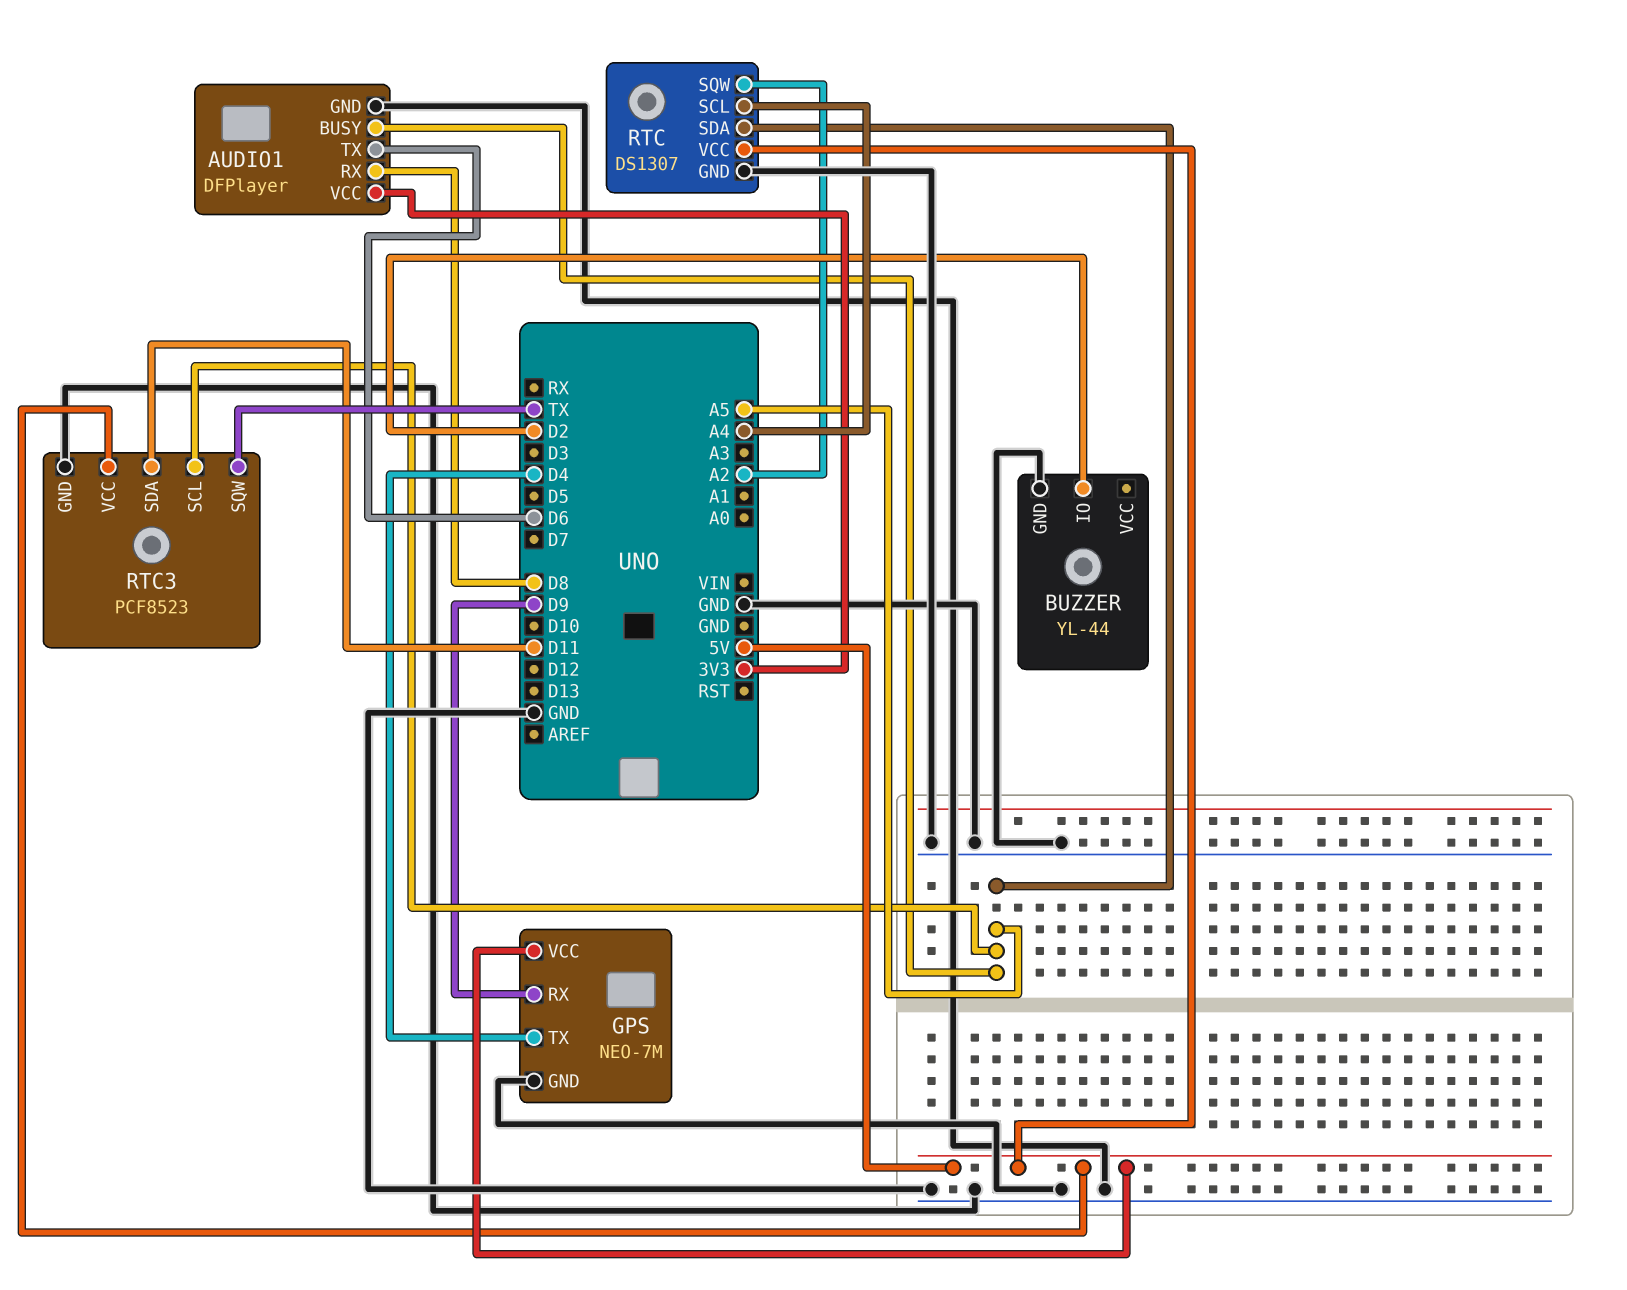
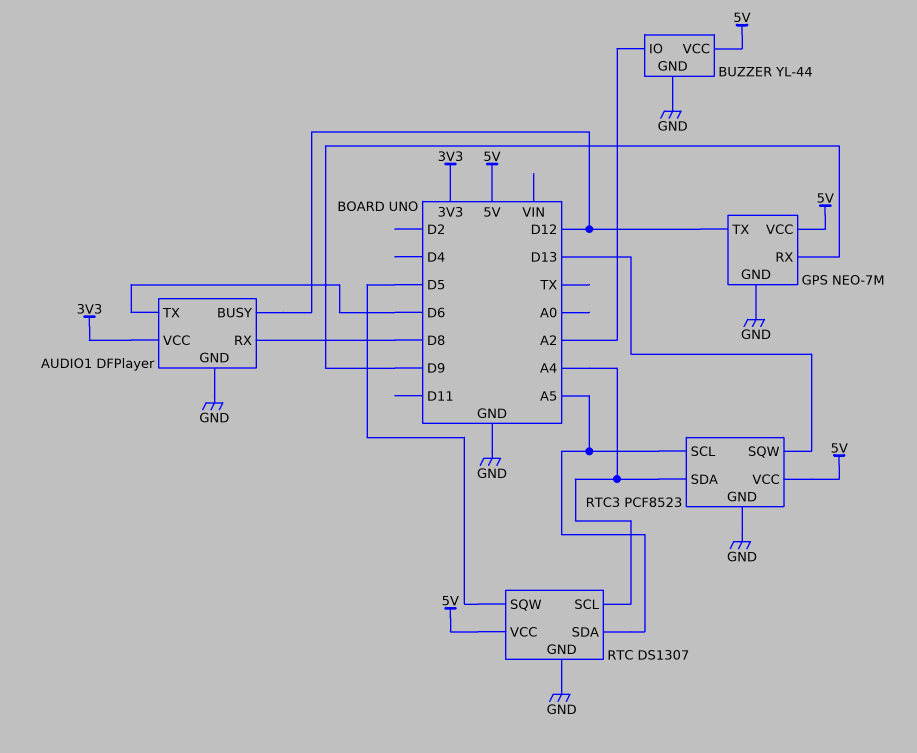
AUDIO1 pin BUSY: A5 -> D12
BUZZER pin IO: D2 -> A2
BUZZER pin VCC: none -> 5V
GPS pin TX: D4 -> D12
RTC pin SQW: A2 -> D5
RTC3 pin SDA: D11 -> A4
RTC3 pin SQW: TX -> D13

